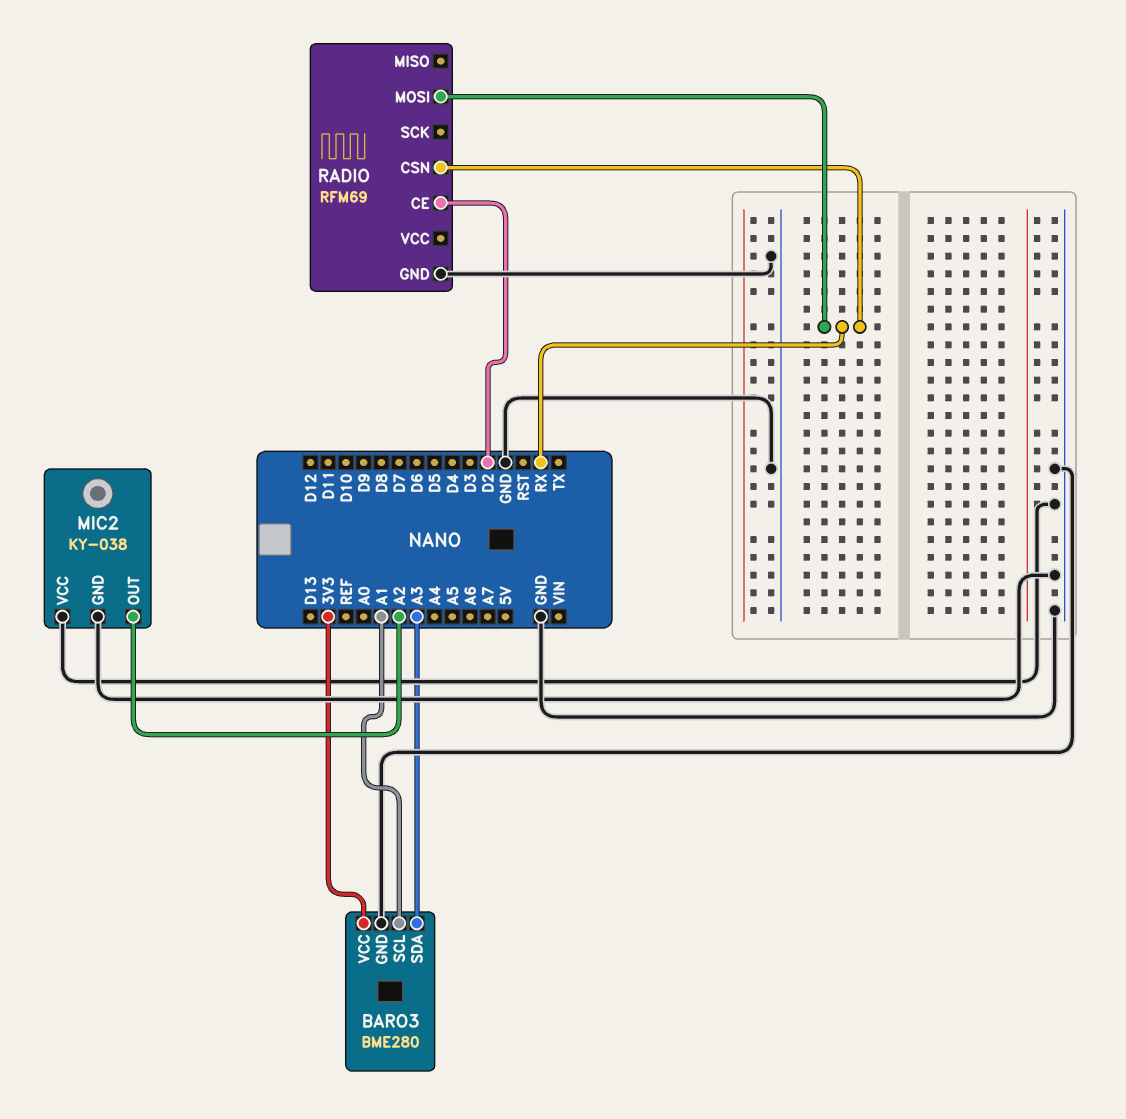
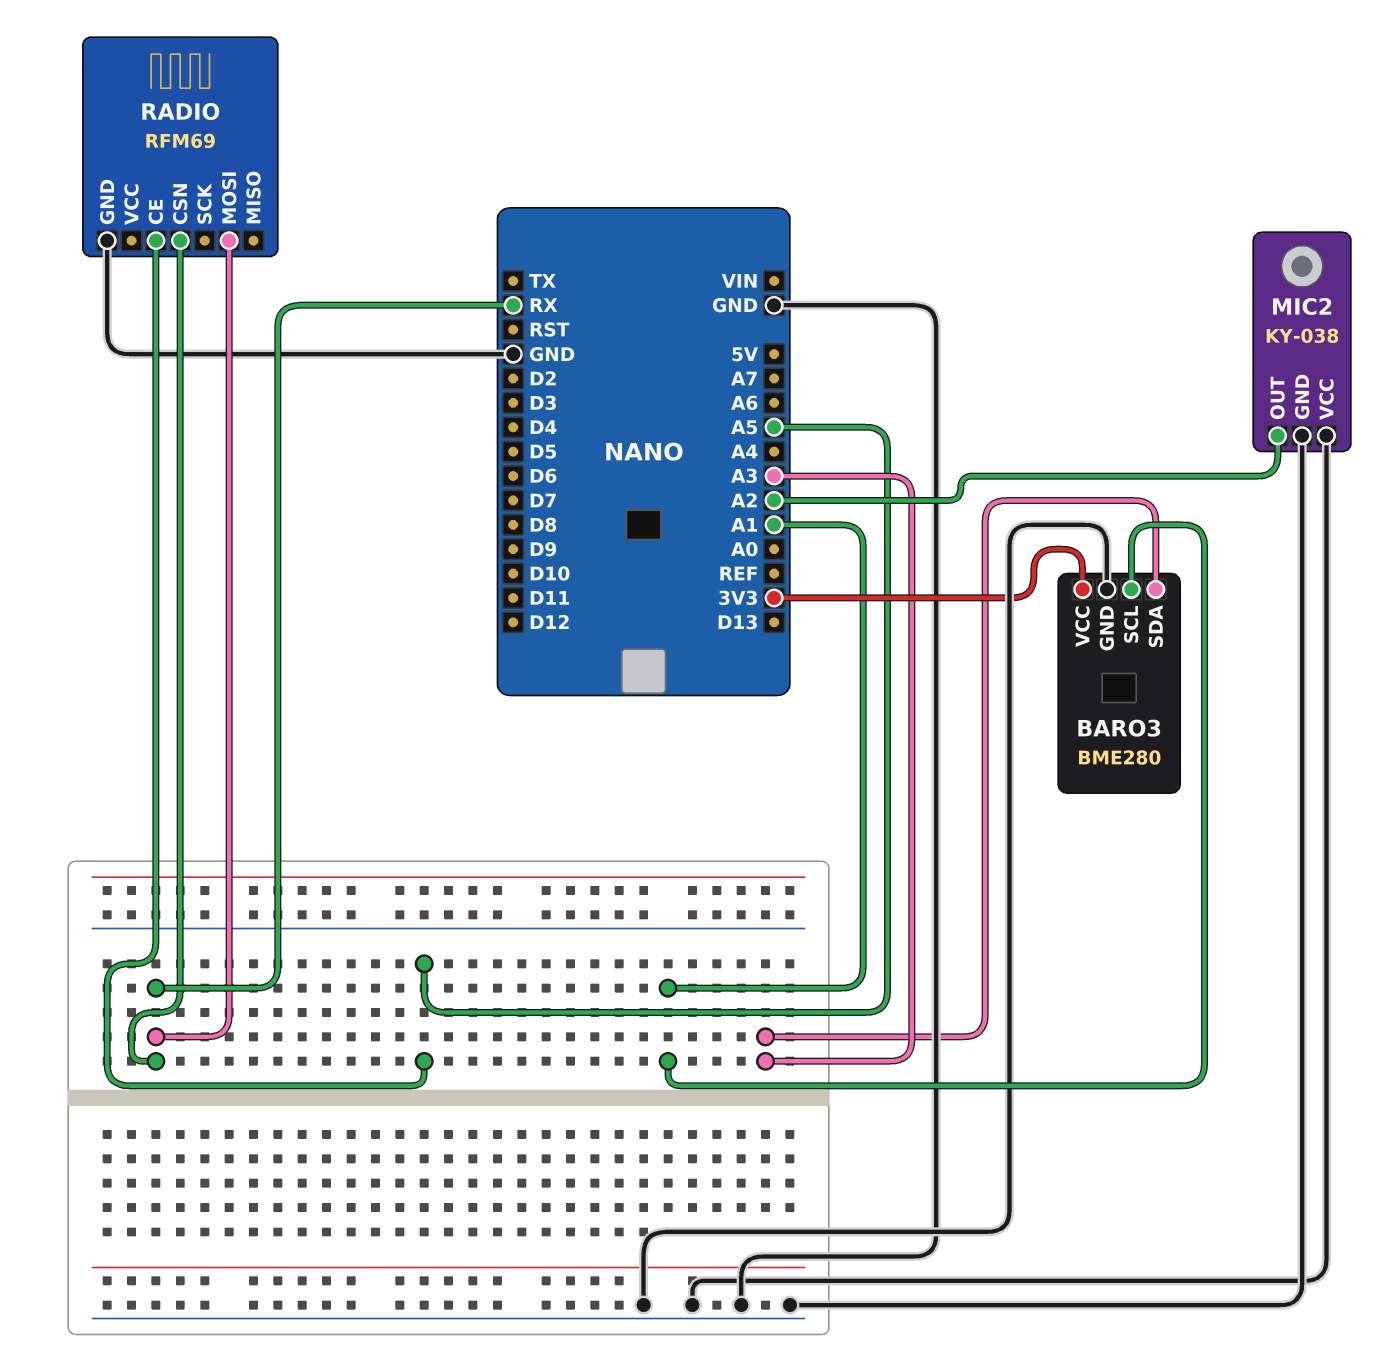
RADIO pin CE: D2 -> A5

